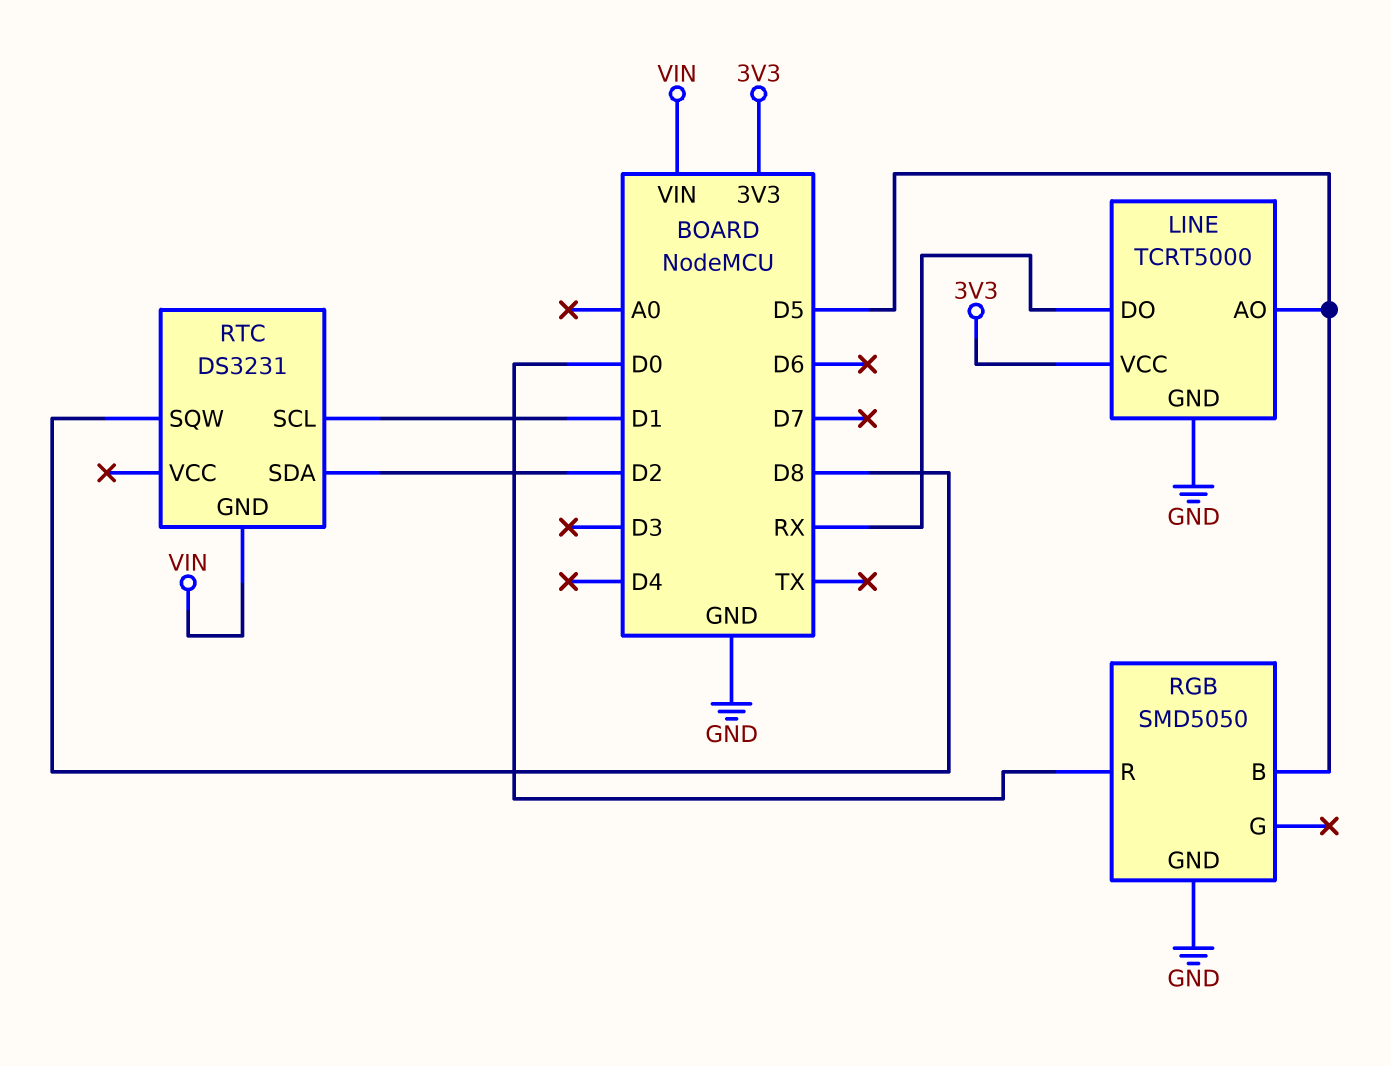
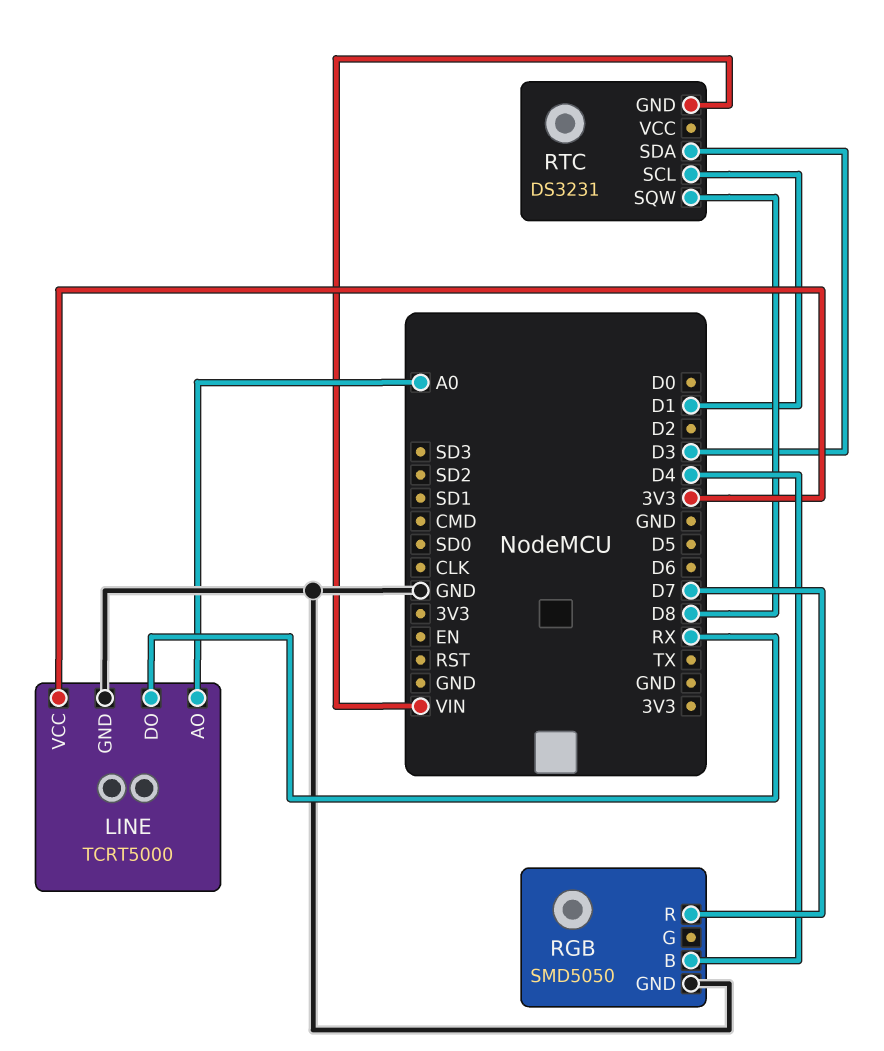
LINE pin AO: D5 -> A0
RGB pin B: D5 -> D4
RGB pin R: D0 -> D7
RTC pin SDA: D2 -> D3

